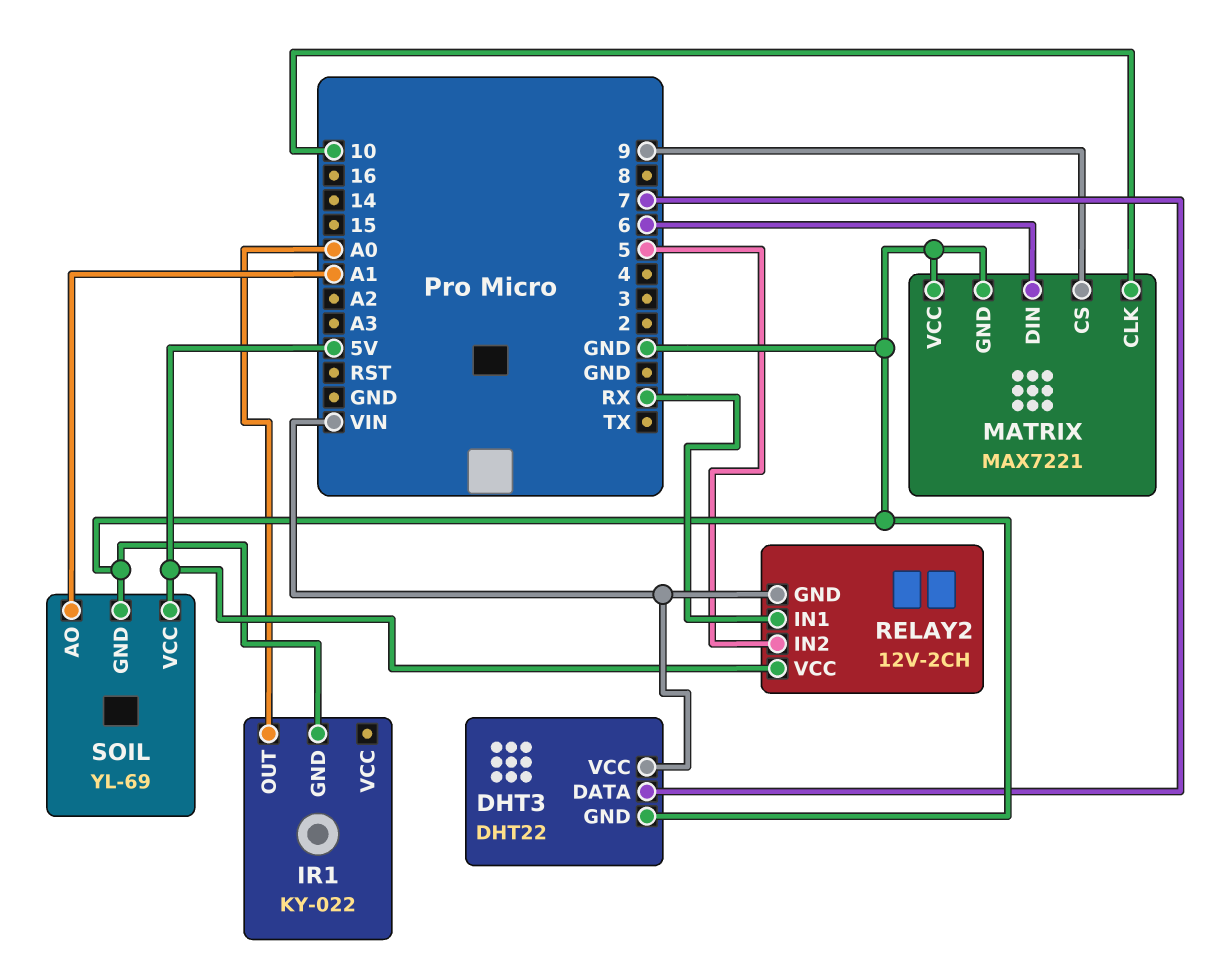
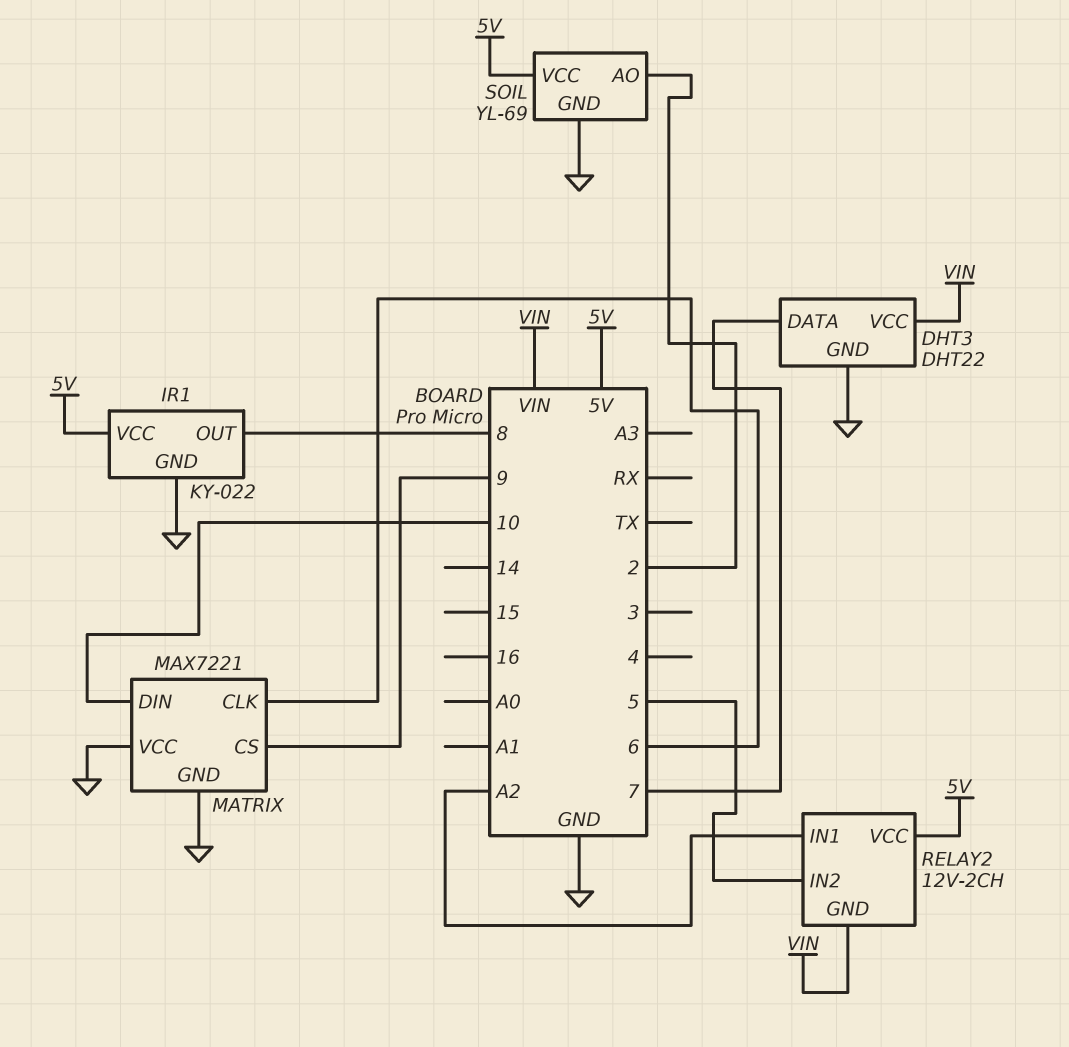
IR1 pin OUT: A0 -> 8
IR1 pin VCC: none -> 5V
MATRIX pin CLK: 10 -> 6
MATRIX pin DIN: 6 -> 10
RELAY2 pin IN1: RX -> A2
SOIL pin AO: A1 -> 2

